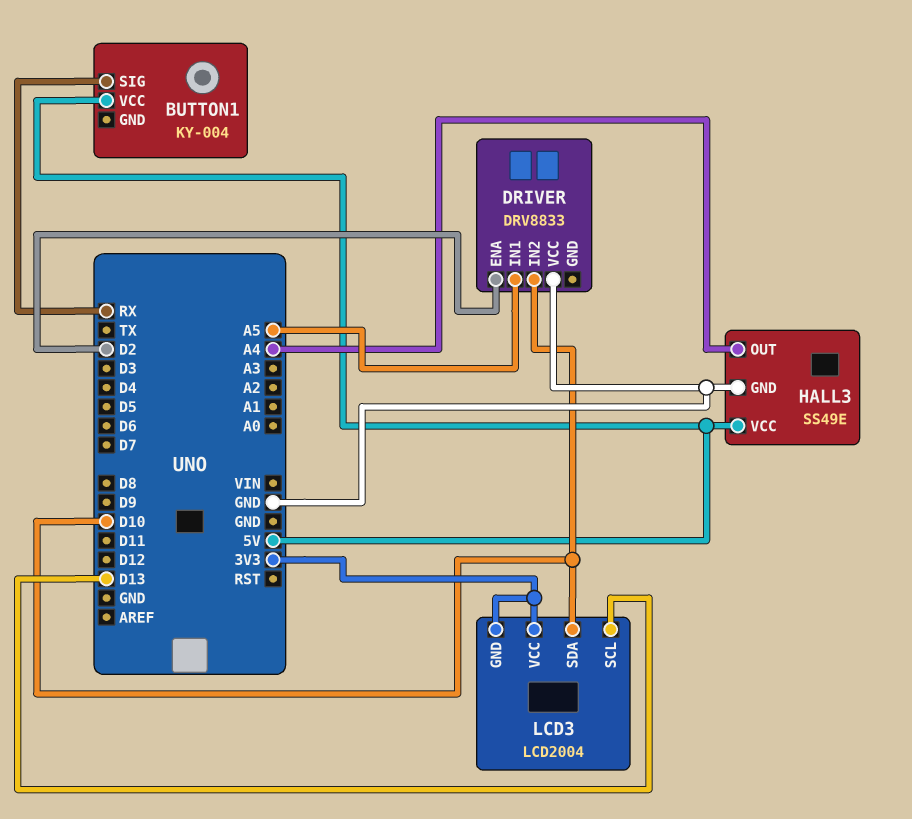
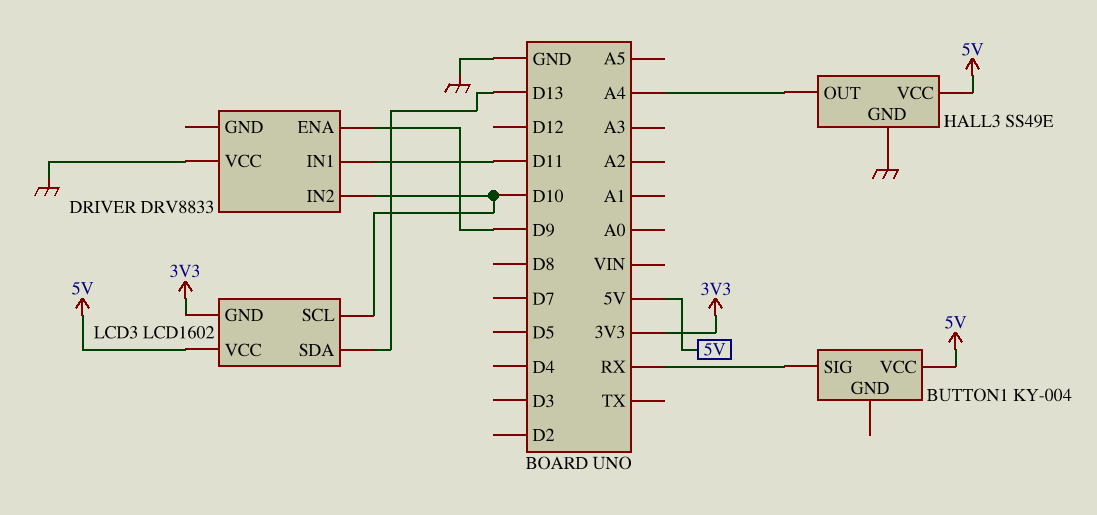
DRIVER pin ENA: D2 -> D9
DRIVER pin IN1: A5 -> D11
LCD3: LCD2004 -> LCD1602
LCD3 pin SCL: D13 -> D10
LCD3 pin SDA: D10 -> D13
LCD3 pin VCC: 3V3 -> 5V

